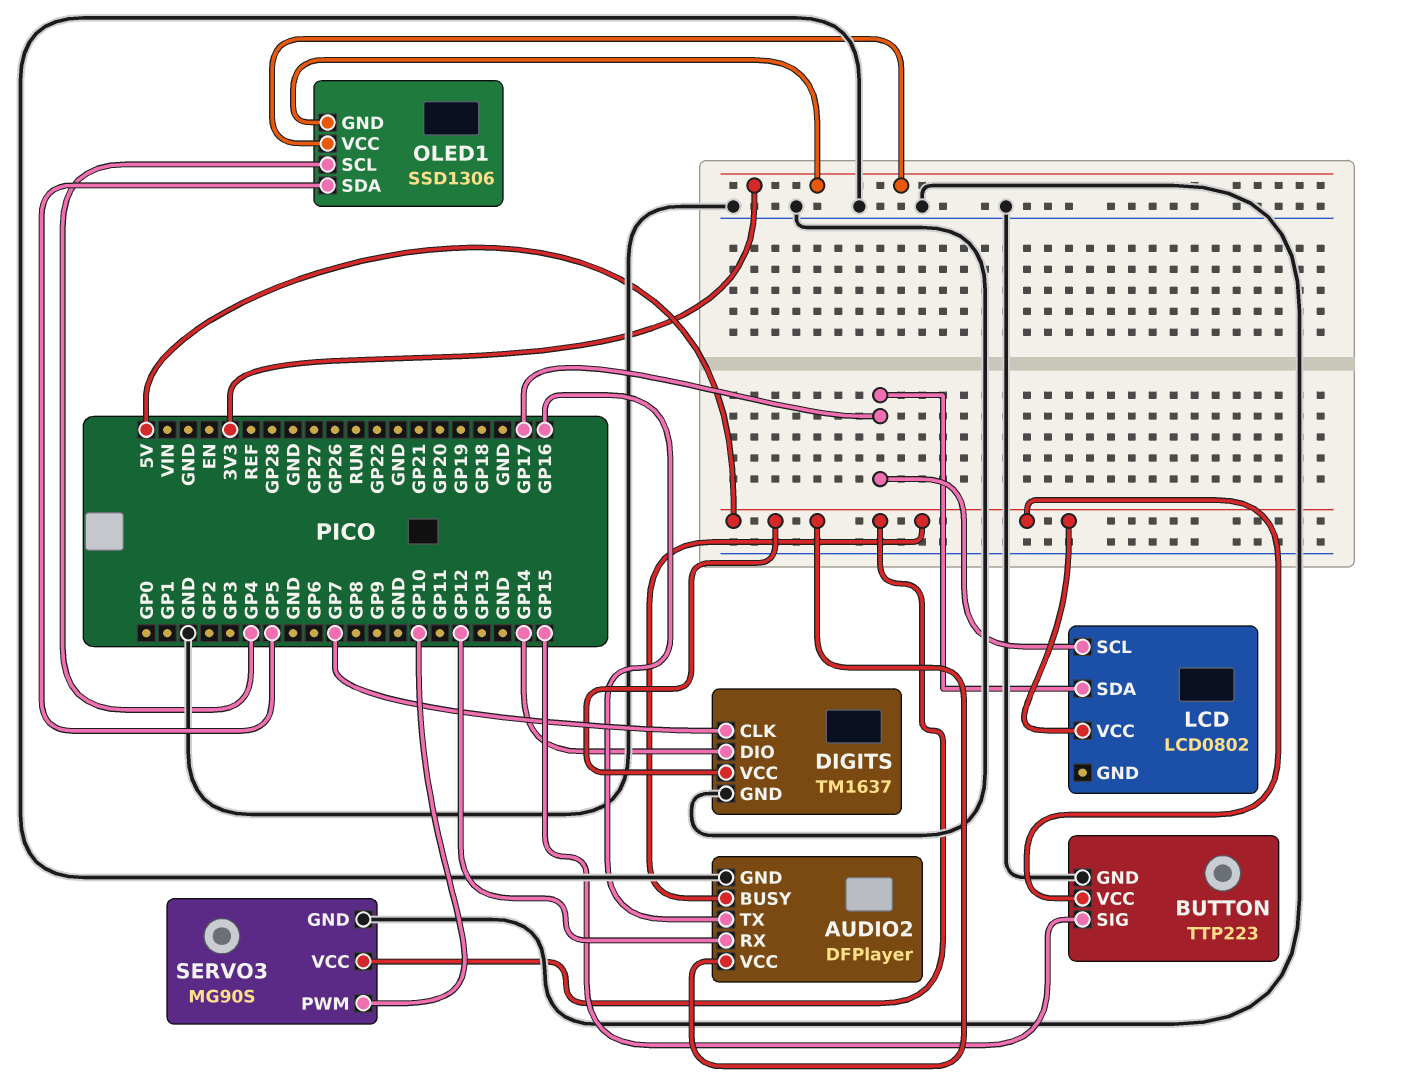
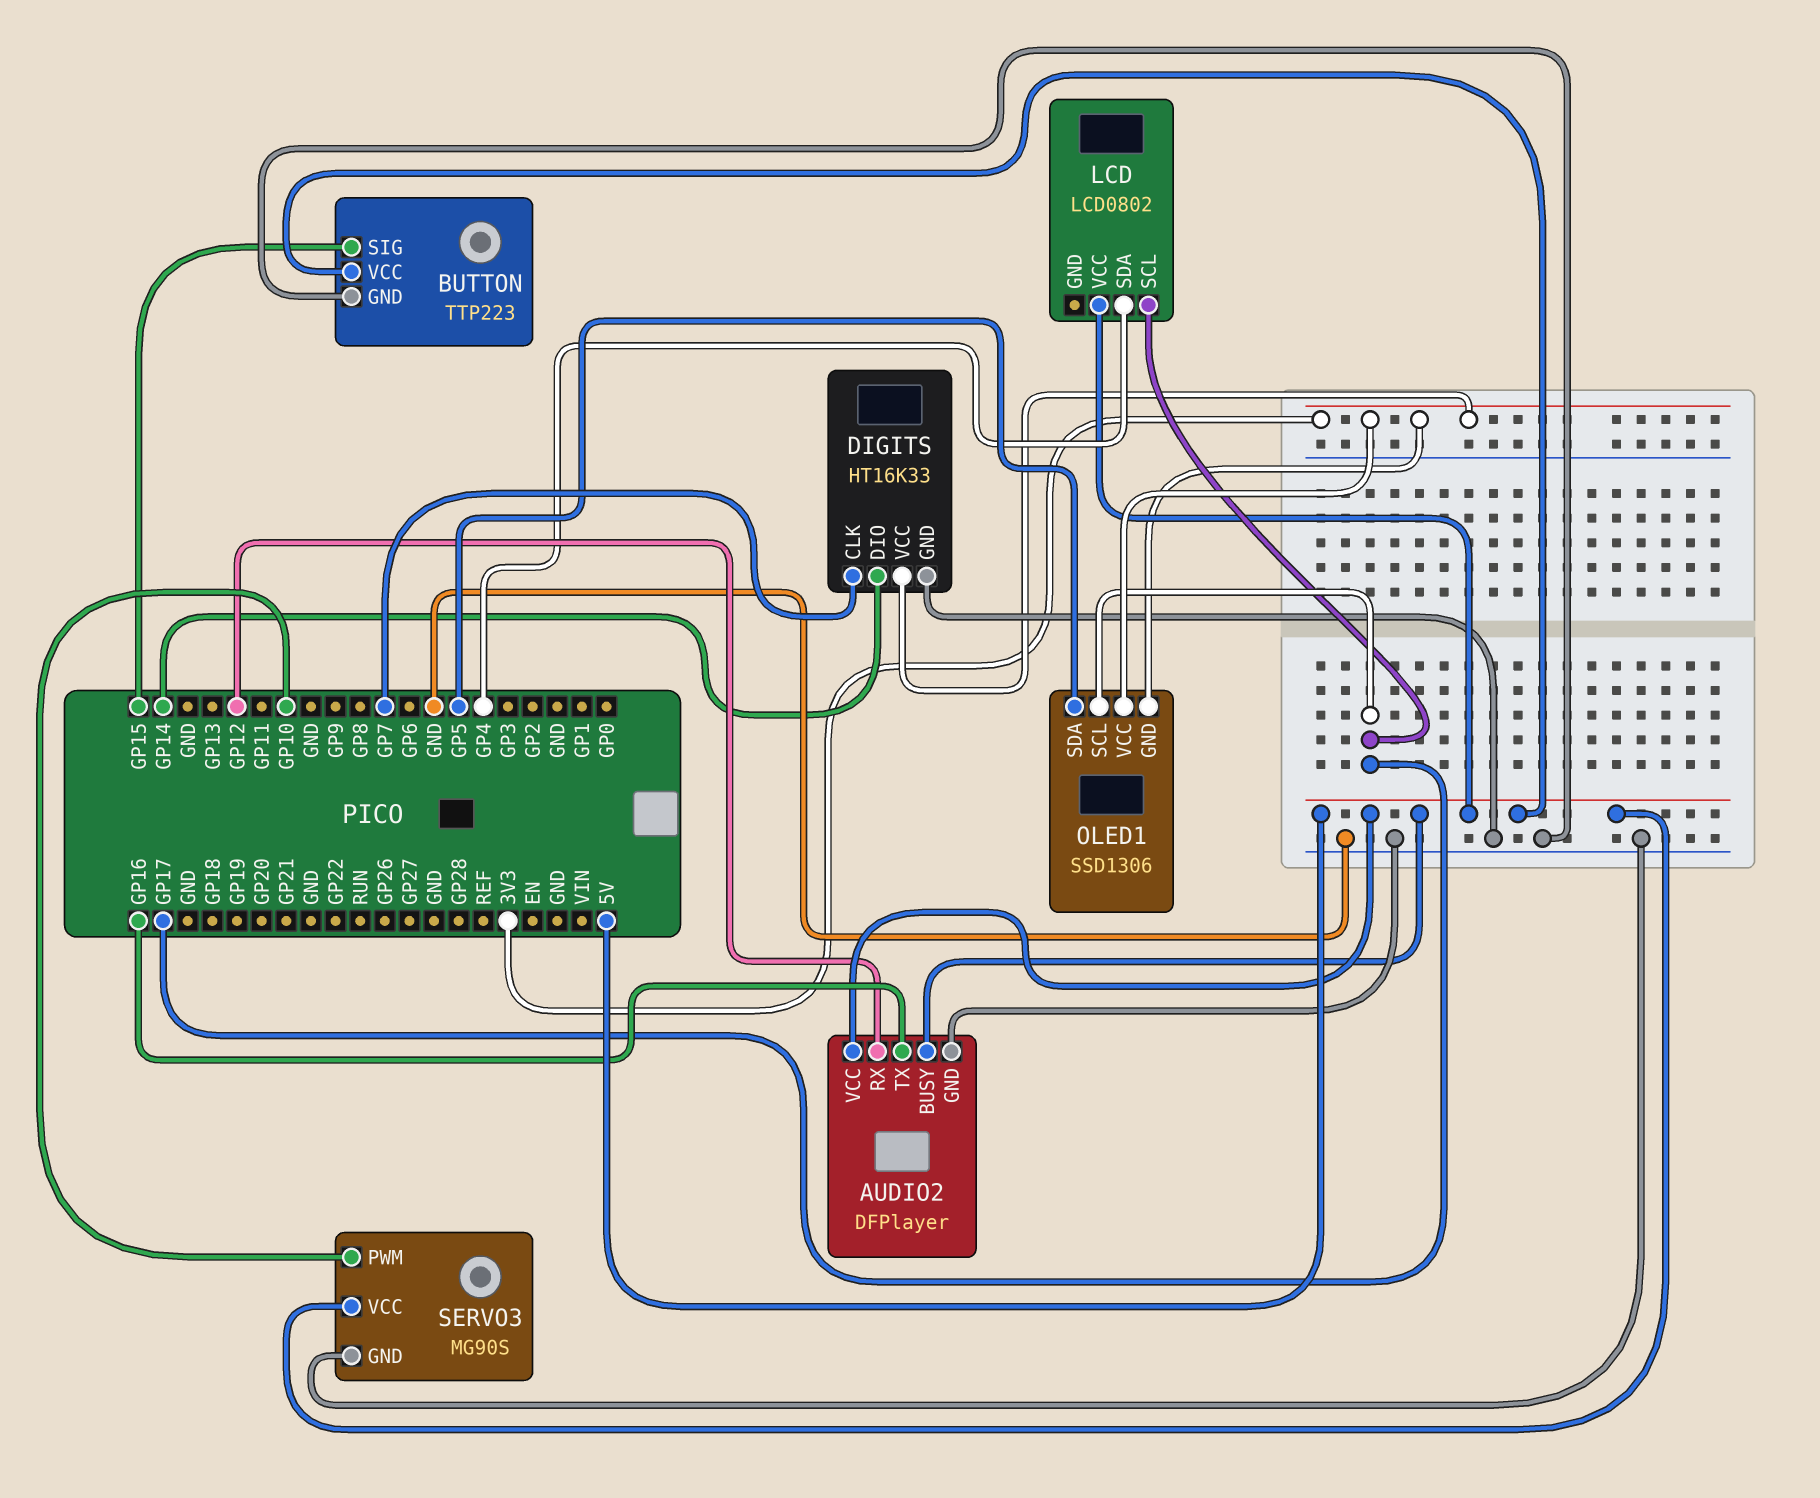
DIGITS: TM1637 -> HT16K33
DIGITS pin VCC: 5V -> 3V3
LCD pin SDA: GP17 -> GP4
OLED1 pin SCL: GP4 -> GP17

